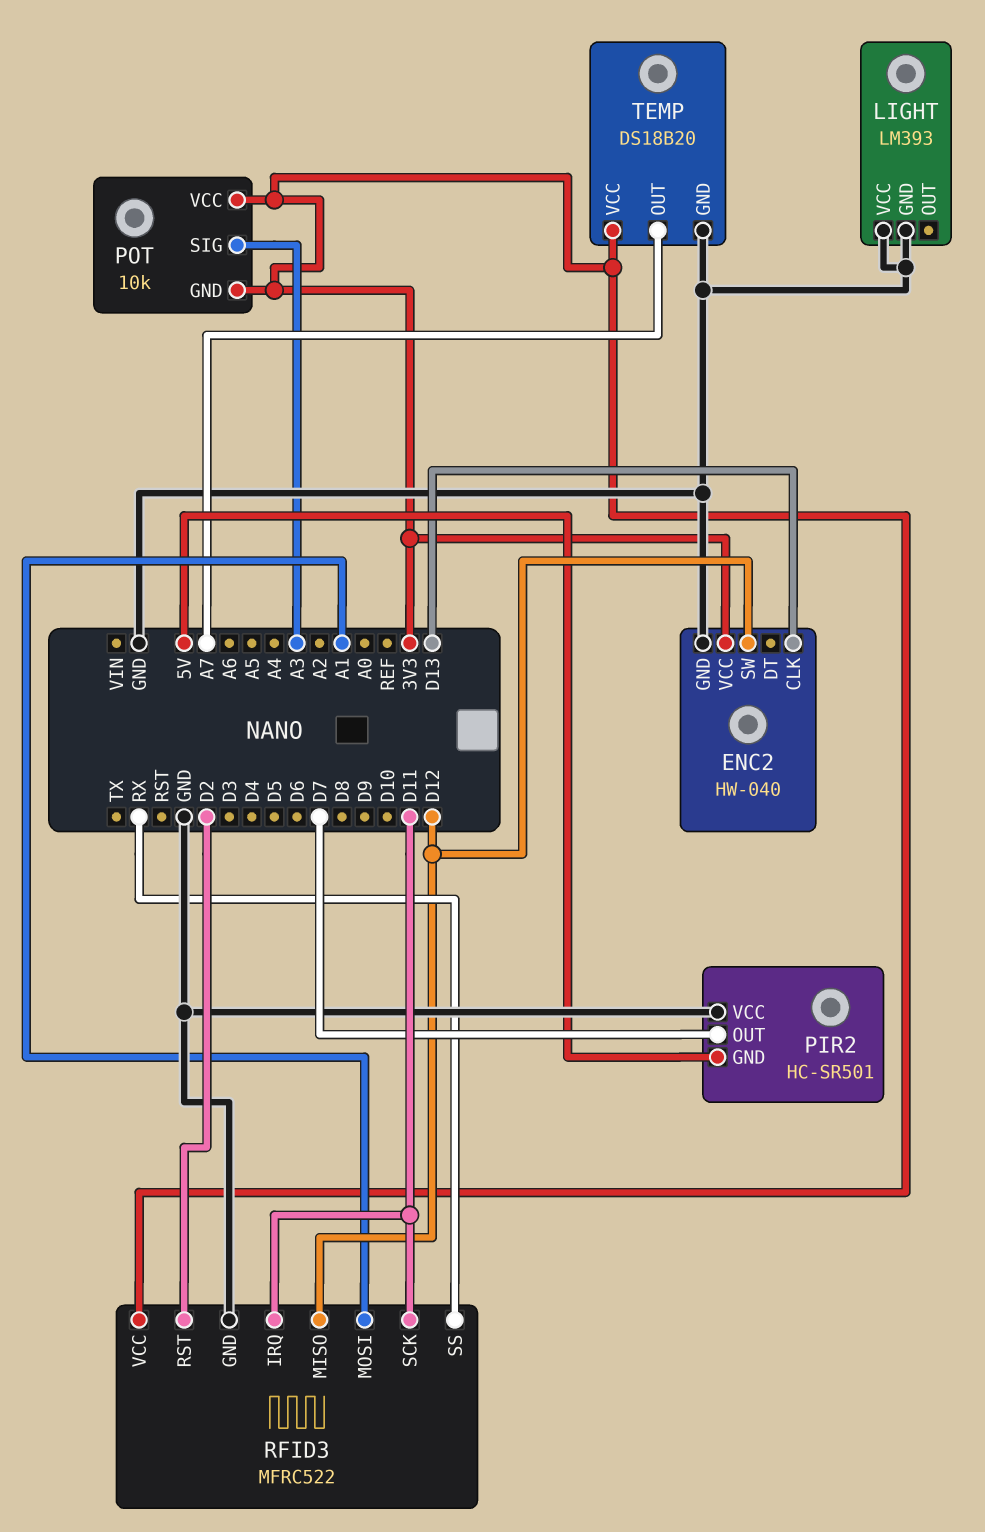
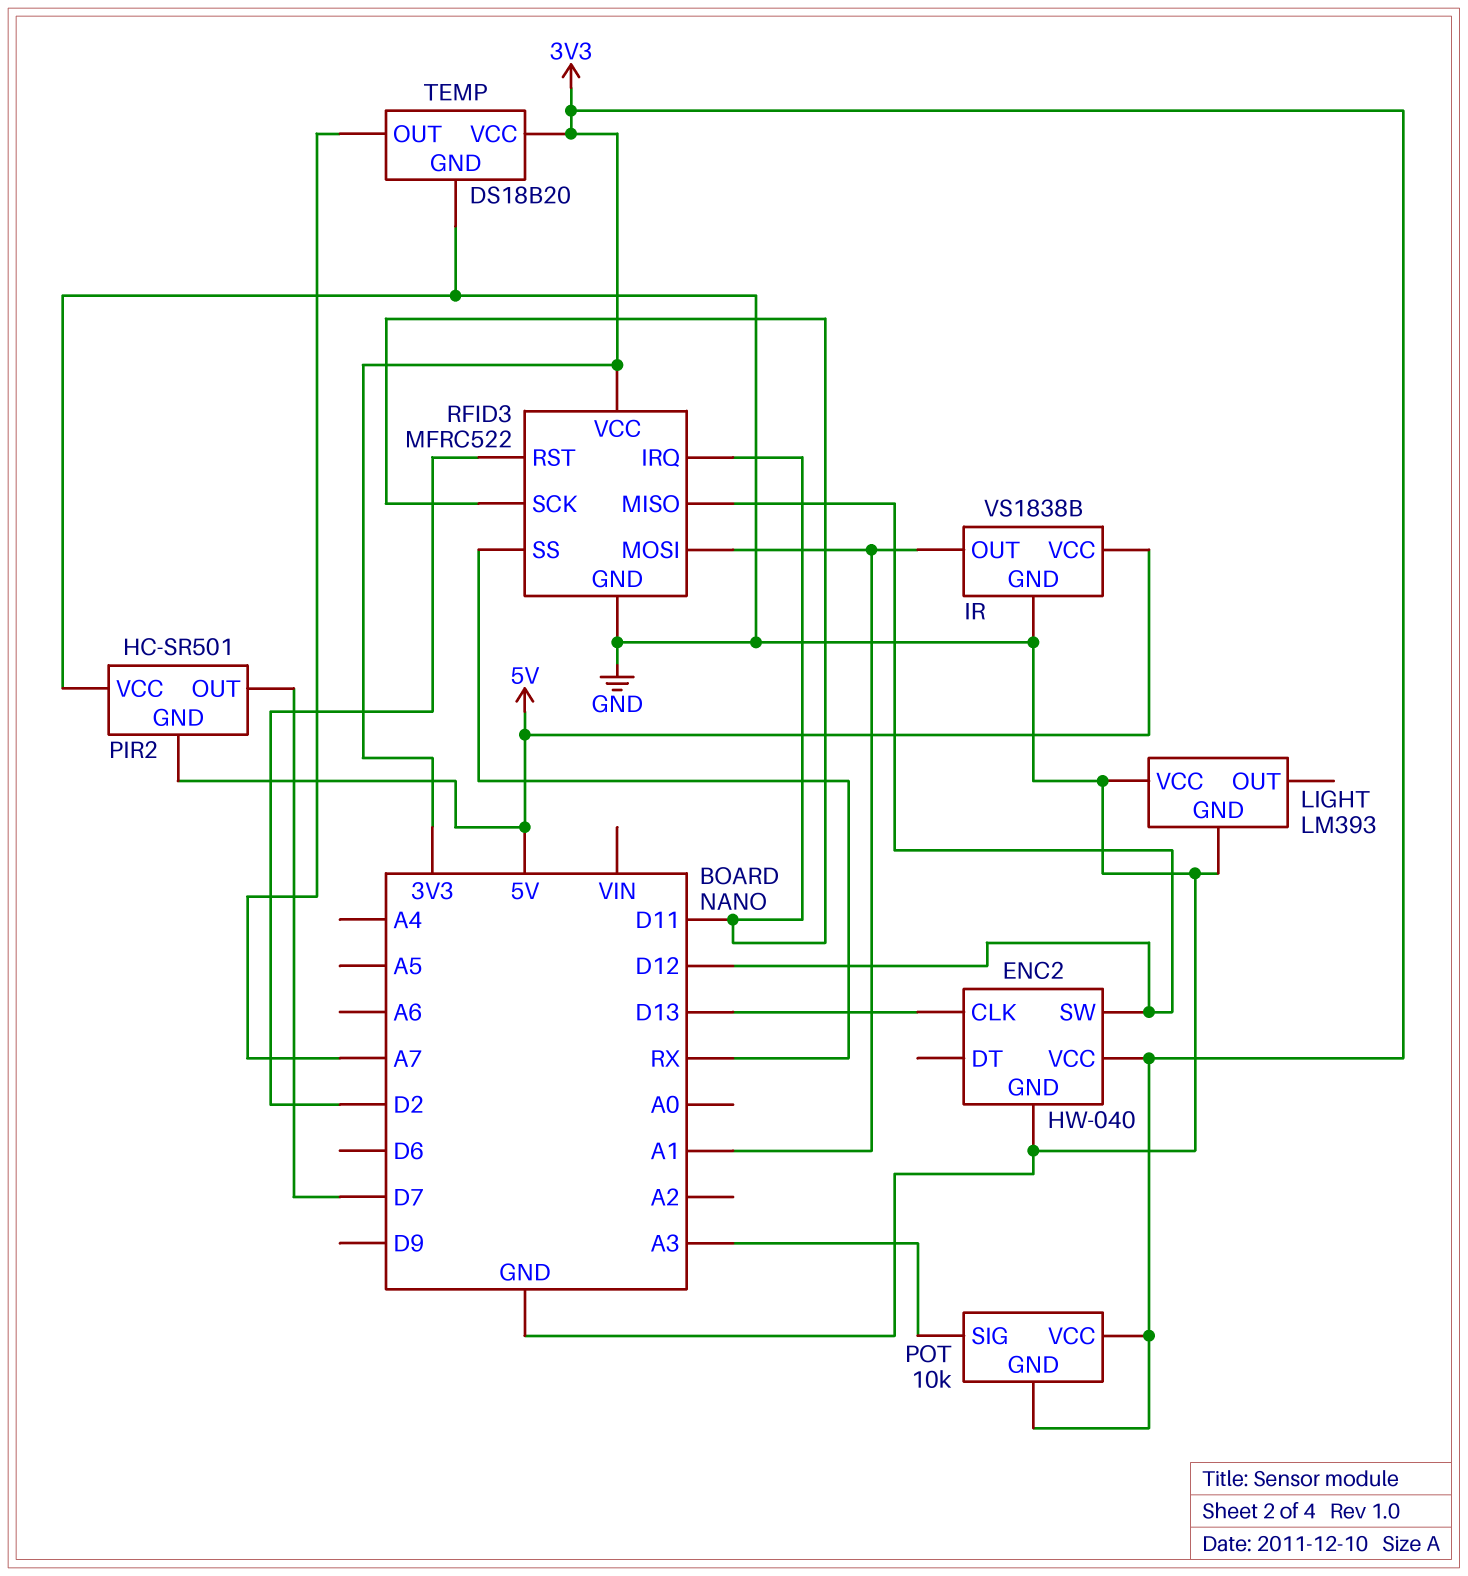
IR: none -> VS1838B
IR pin GND: none -> GND
IR pin OUT: none -> A1
IR pin VCC: none -> 5V

